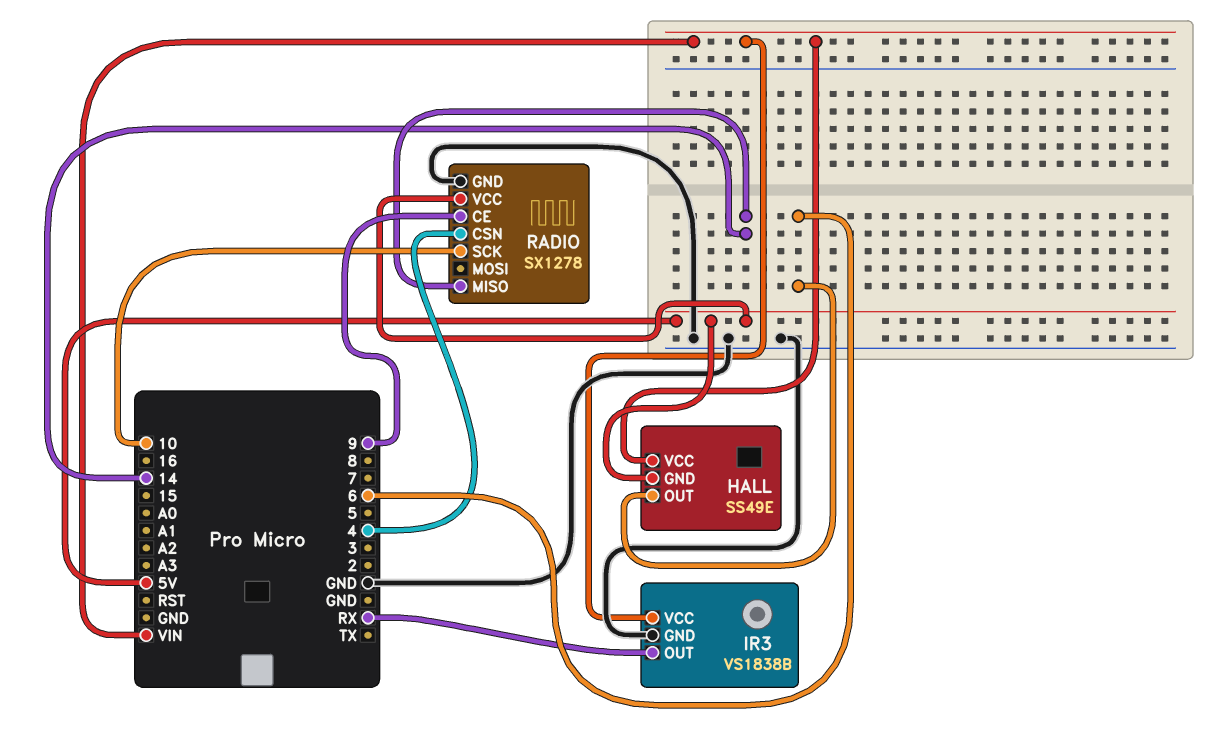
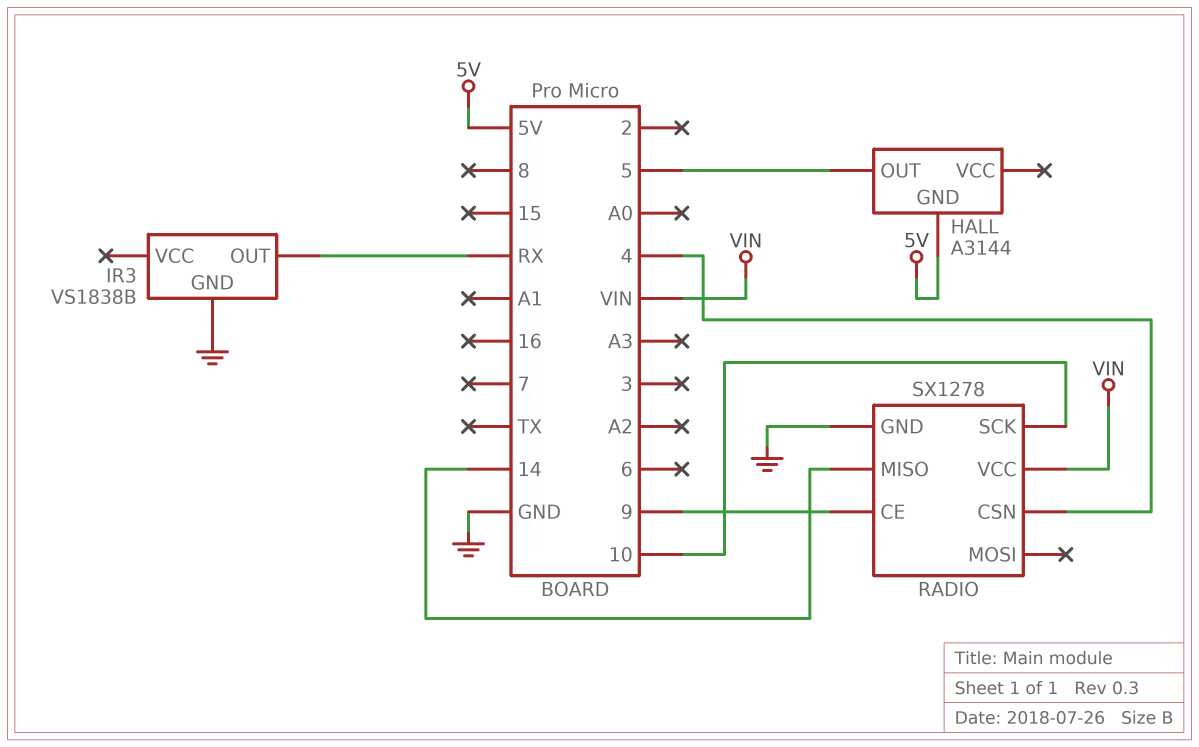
HALL: SS49E -> A3144
HALL pin OUT: 6 -> 5
HALL pin VCC: VIN -> none
IR3 pin VCC: VIN -> none
RADIO pin VCC: 5V -> VIN

